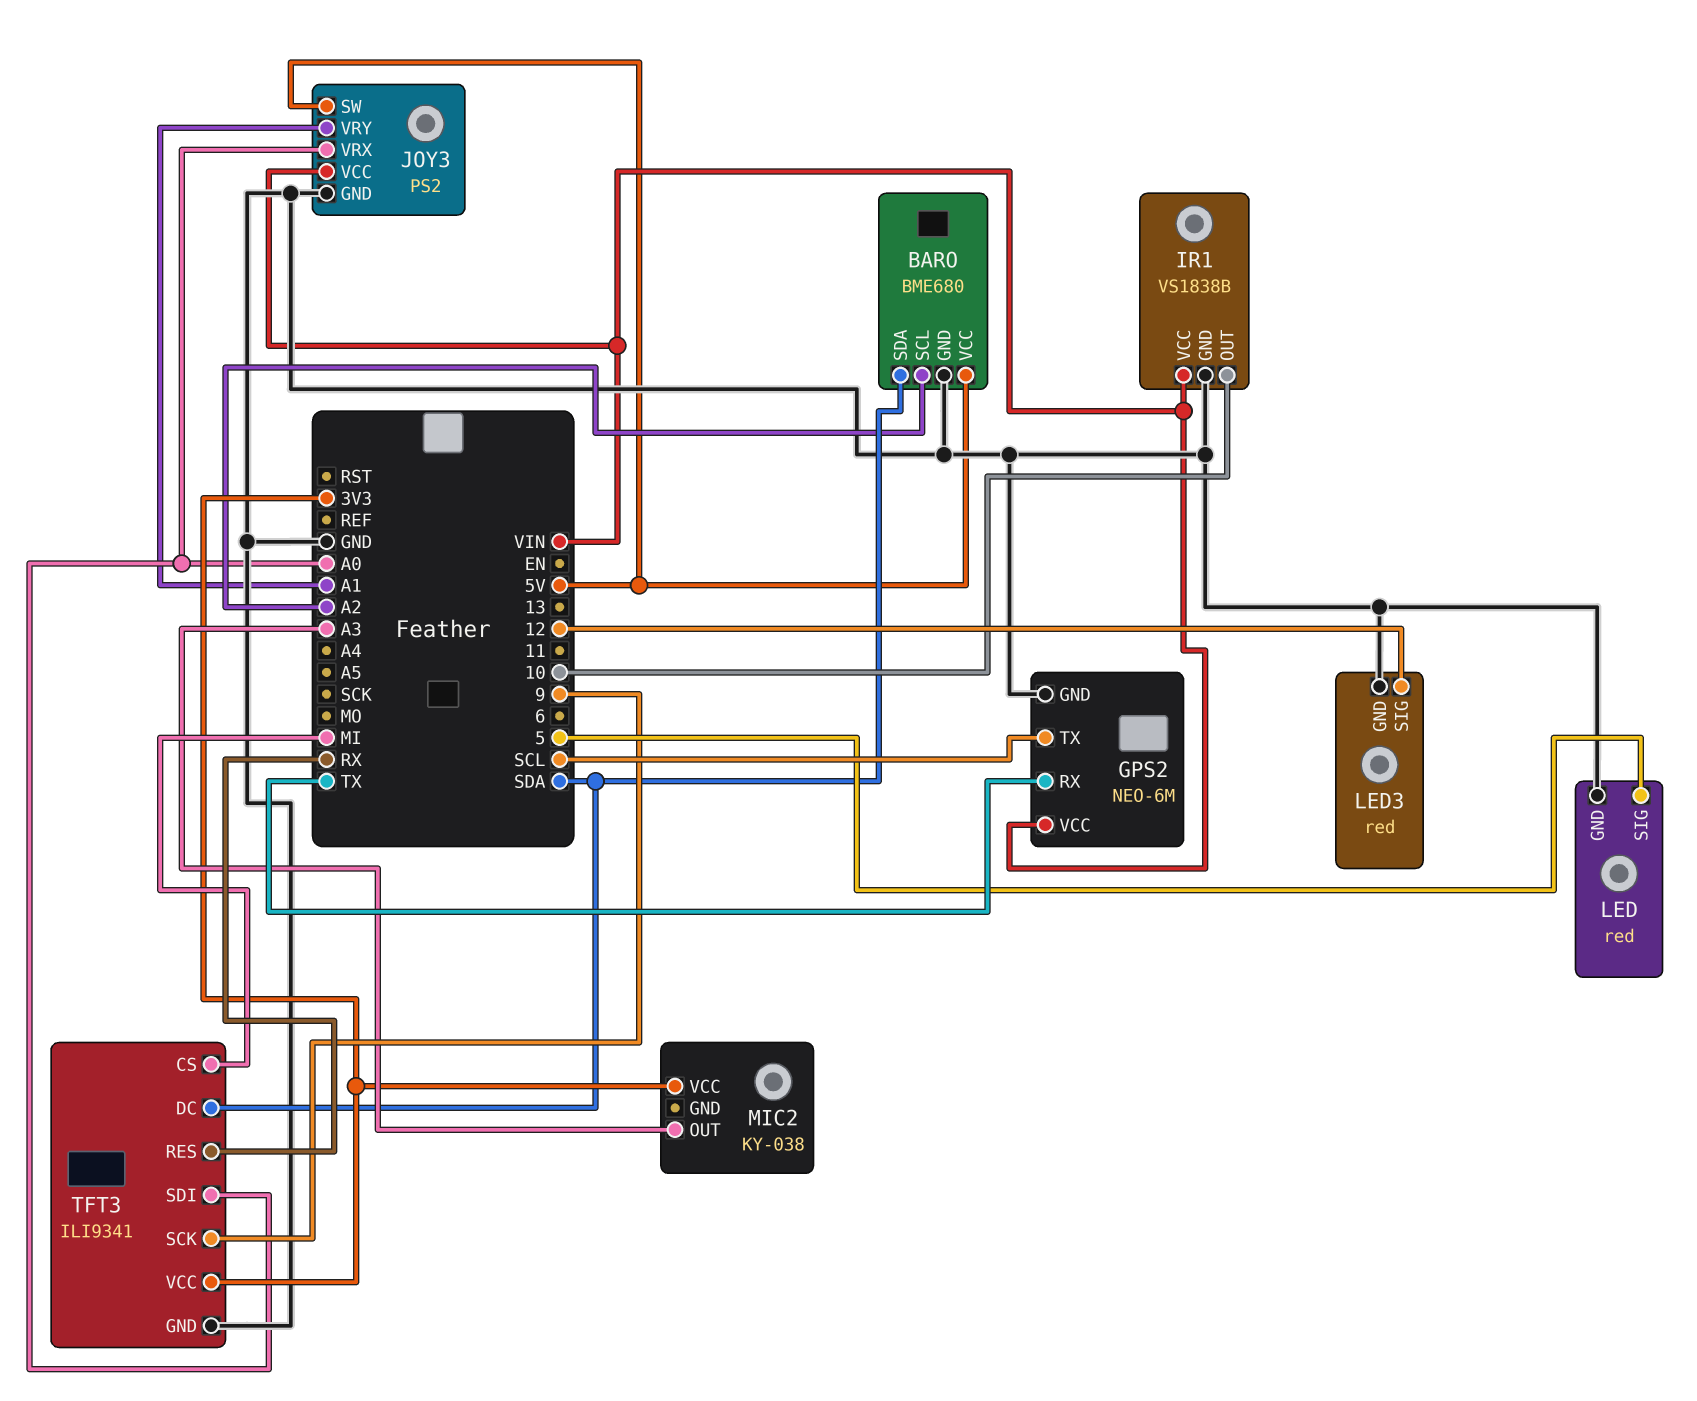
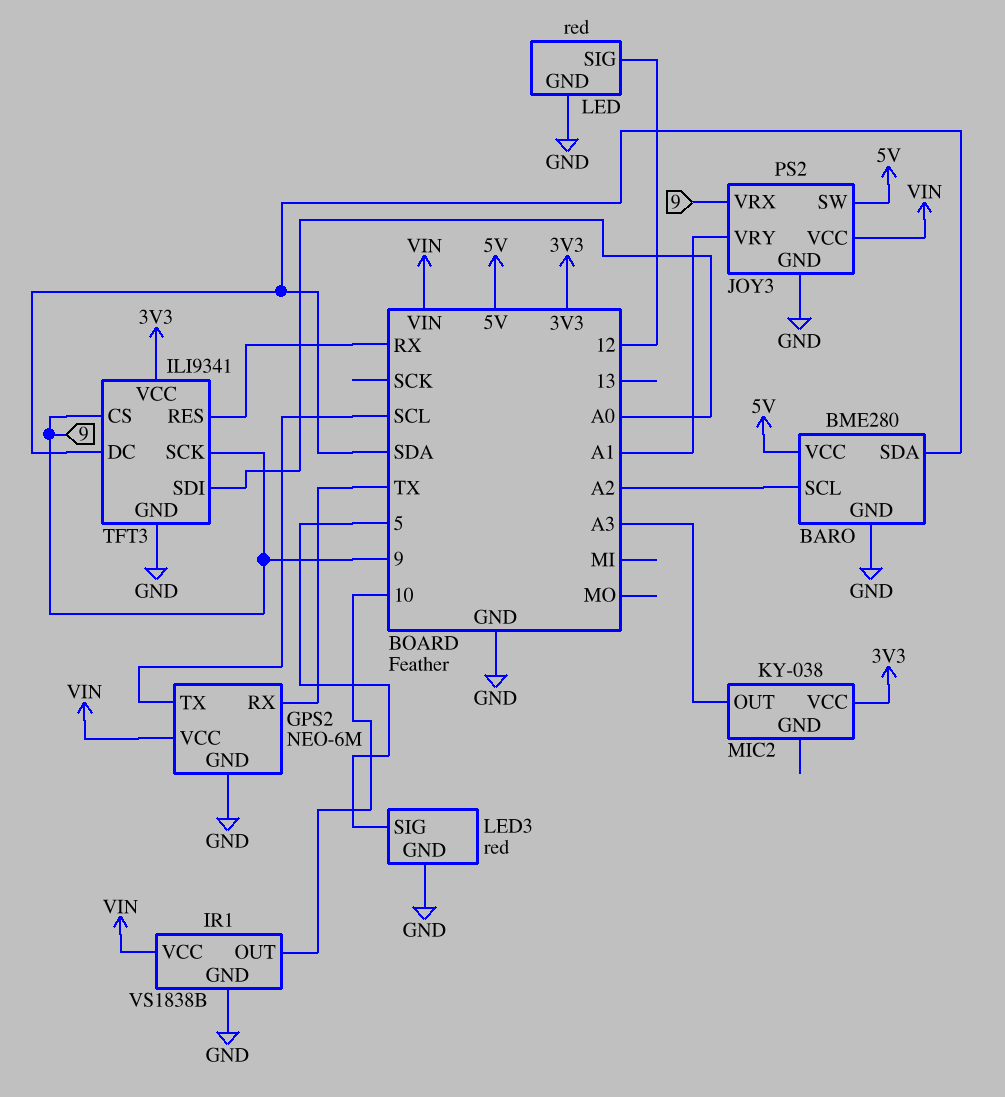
BARO: BME680 -> BME280
JOY3 pin VRX: A0 -> 9
LED pin SIG: 5 -> 12
LED3 pin SIG: 12 -> 5
TFT3 pin CS: MI -> 9

